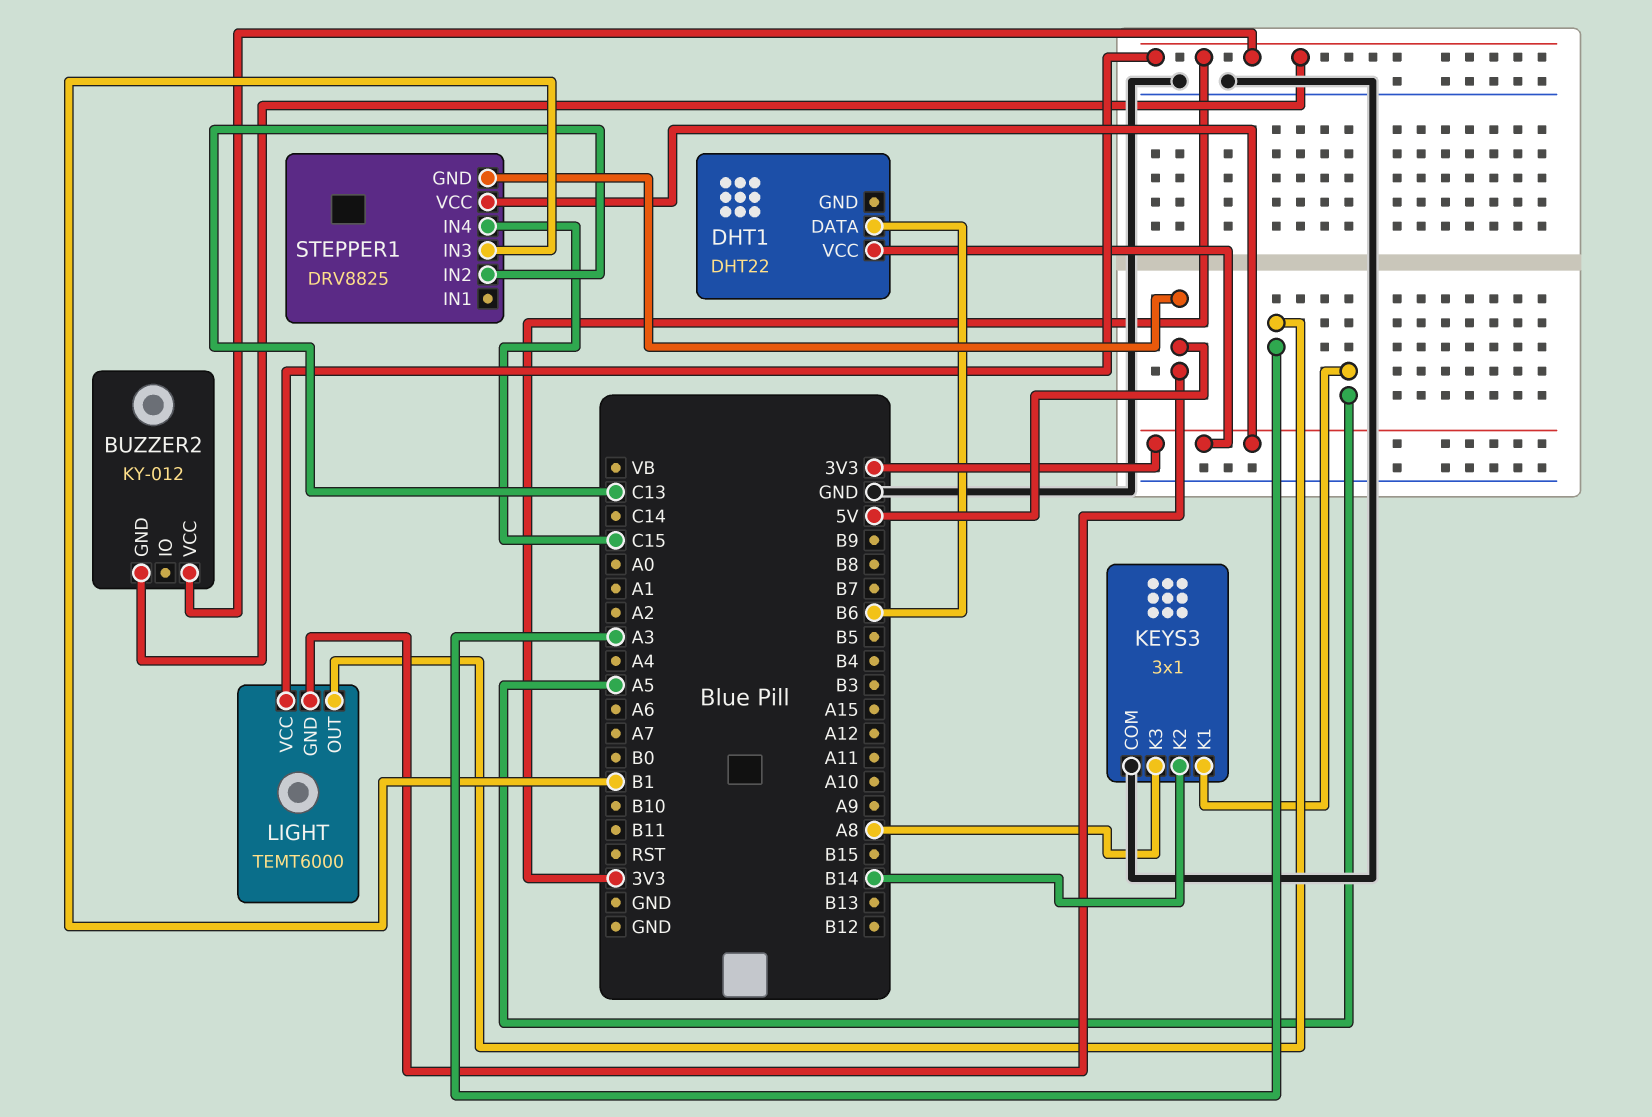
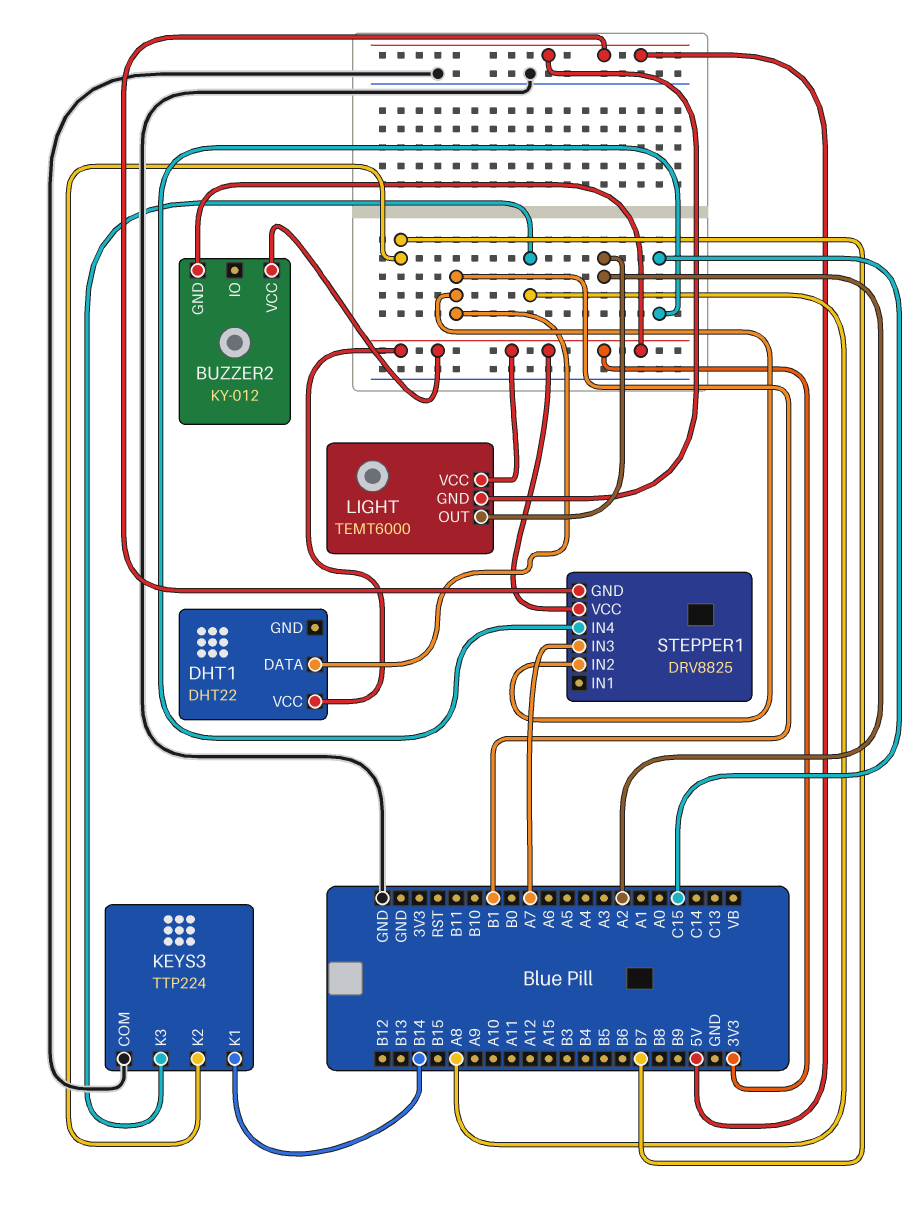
DHT1 pin DATA: B6 -> B1
KEYS3: 3x1 -> TTP224
KEYS3 pin K1: A5 -> B14
KEYS3 pin K2: B14 -> B7
LIGHT pin OUT: A3 -> A2
STEPPER1 pin IN2: C13 -> B1
STEPPER1 pin IN3: B1 -> A7

